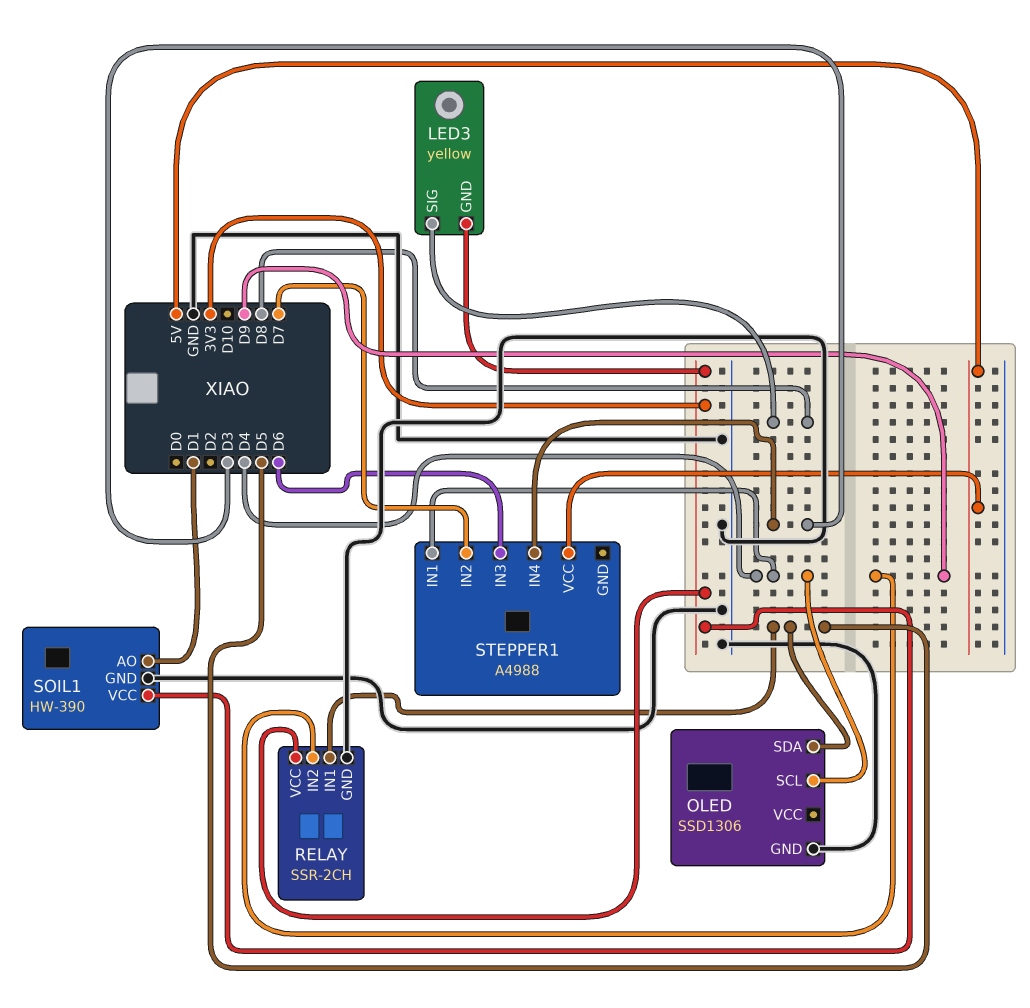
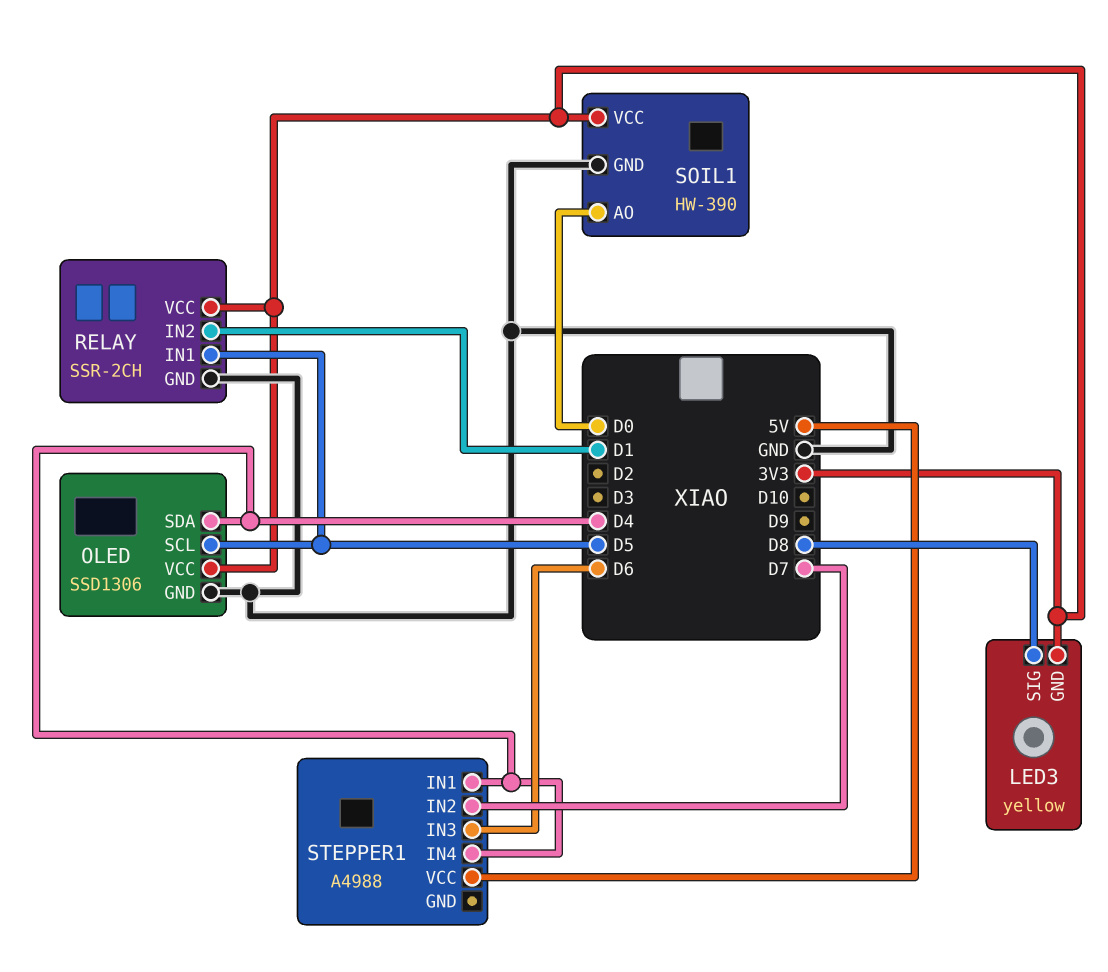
OLED pin SCL: D4 -> D5
OLED pin SDA: D5 -> D4
OLED pin VCC: none -> 3V3
RELAY pin IN2: D9 -> D1
SOIL1 pin AO: D1 -> D0
STEPPER1 pin IN4: D3 -> D4

